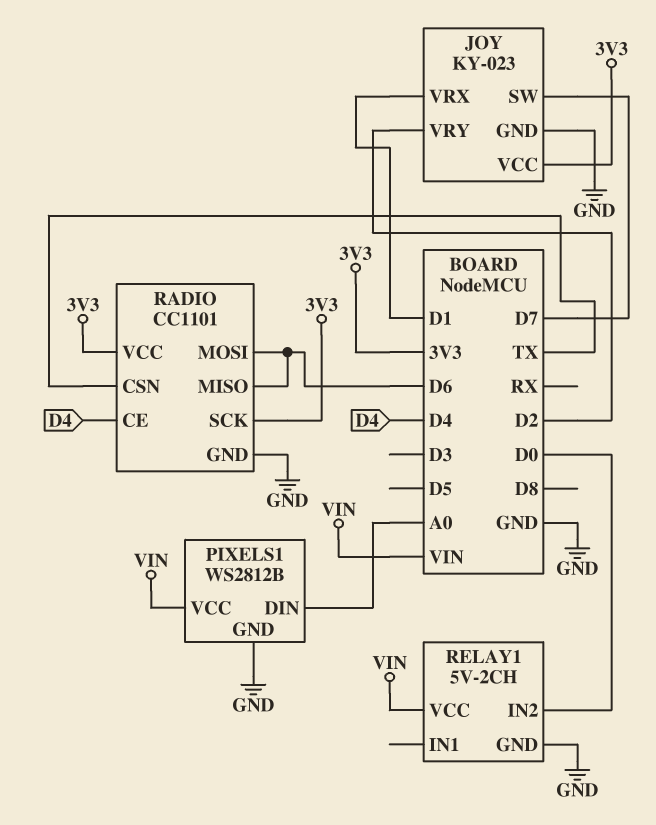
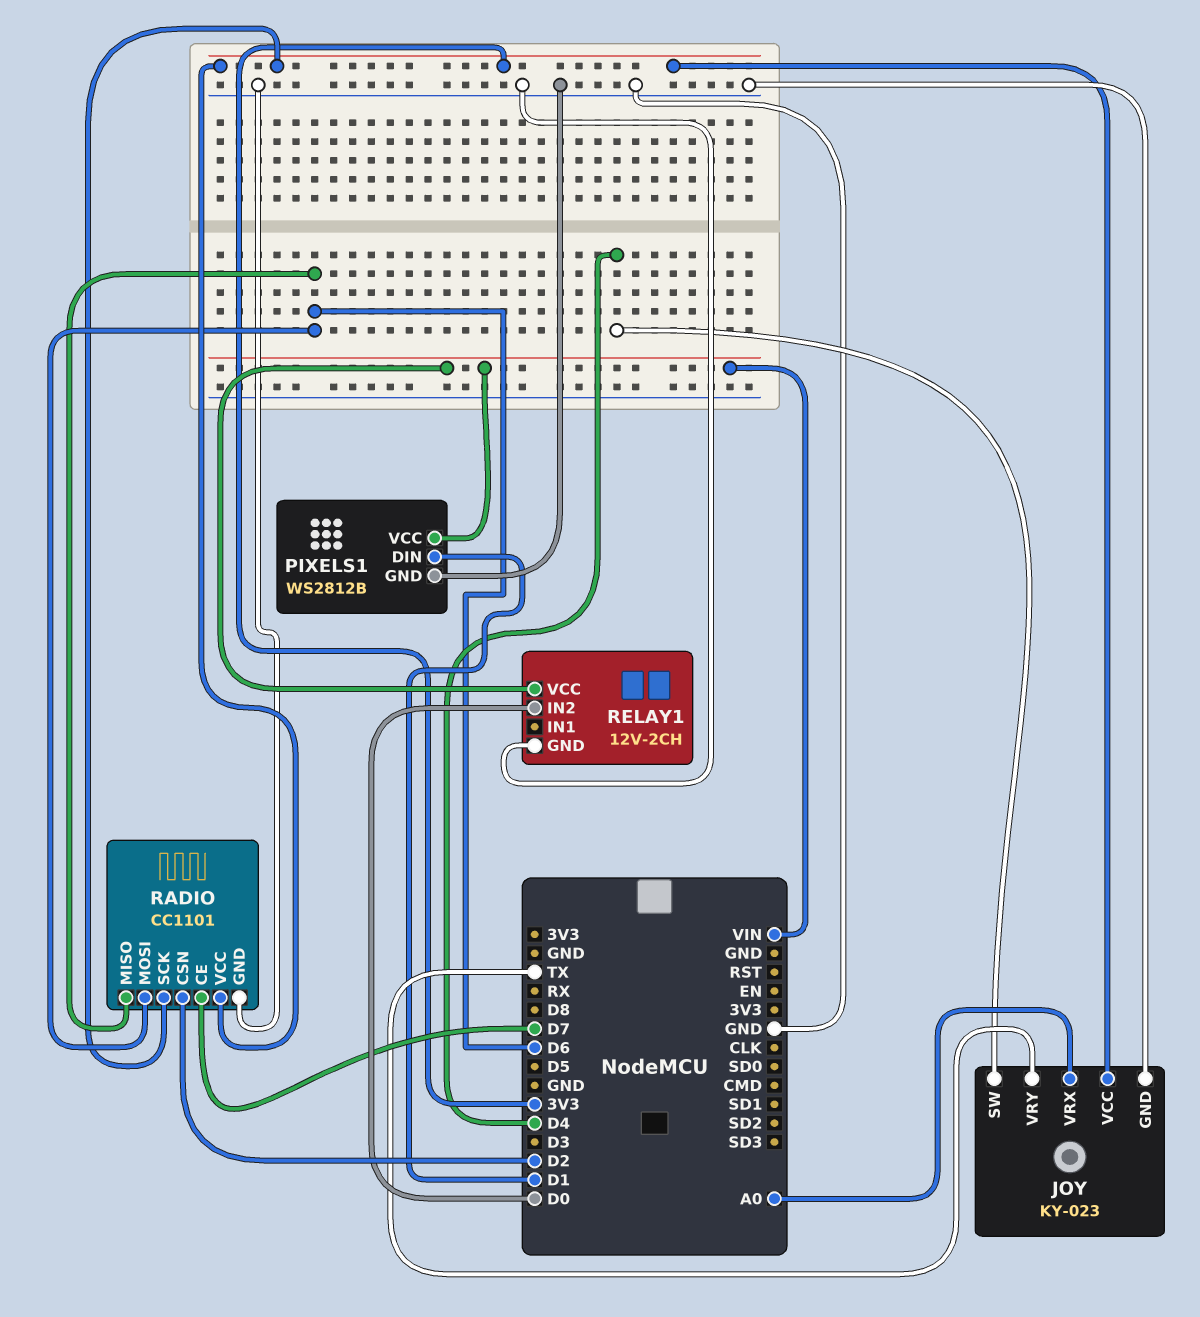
JOY pin SW: D7 -> D4
JOY pin VRX: D1 -> A0
JOY pin VRY: D2 -> TX
PIXELS1 pin DIN: A0 -> D1
RADIO pin CE: D4 -> D7
RADIO pin CSN: TX -> D2
RELAY1: 5V-2CH -> 12V-2CH

